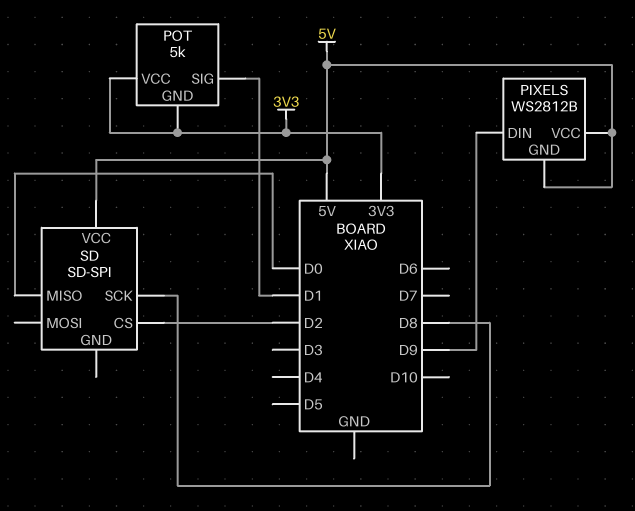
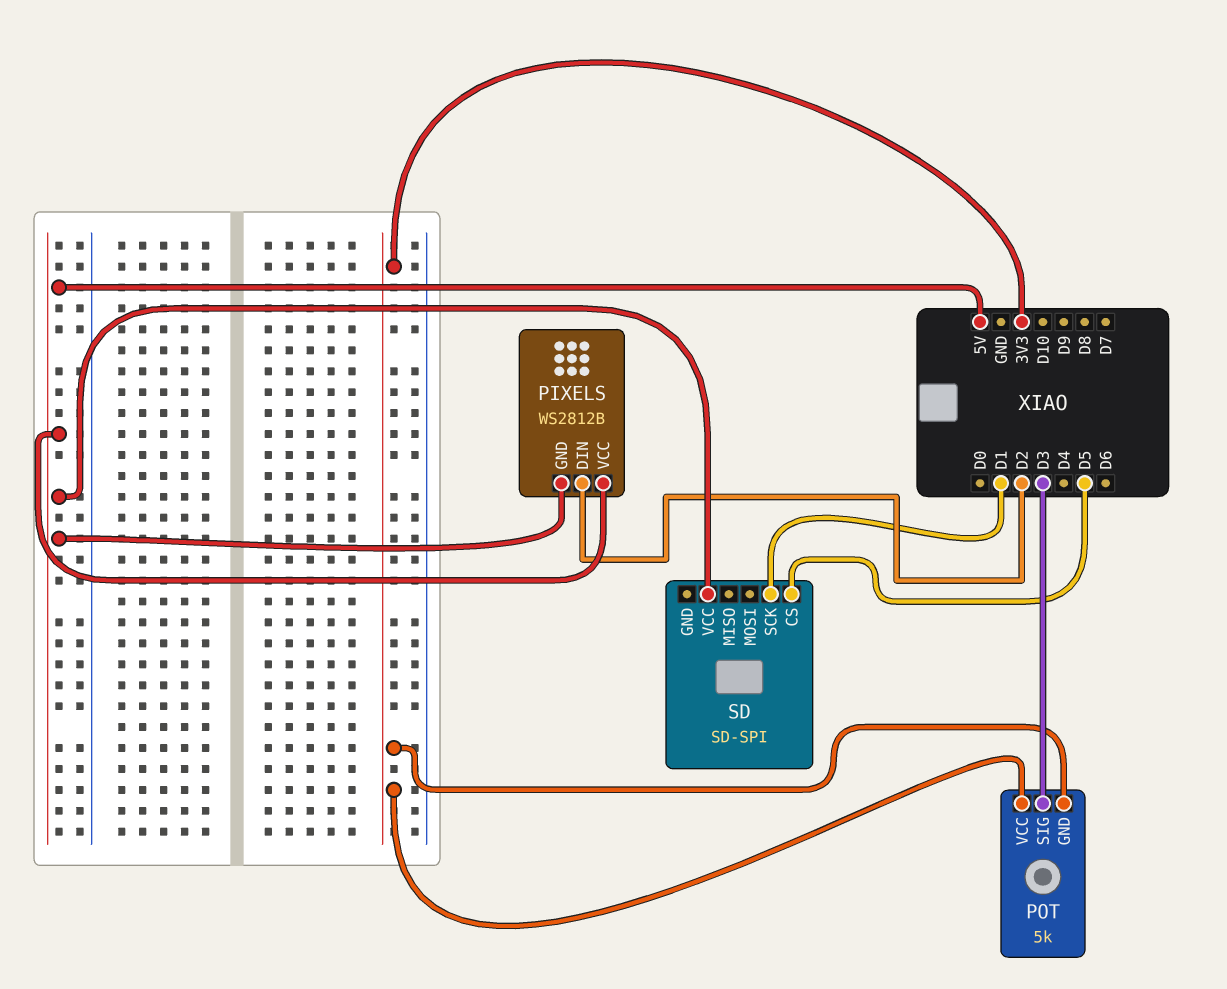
PIXELS pin DIN: D9 -> D2
POT pin SIG: D1 -> D3
SD pin CS: D2 -> D5
SD pin MISO: D0 -> none
SD pin SCK: D8 -> D1

